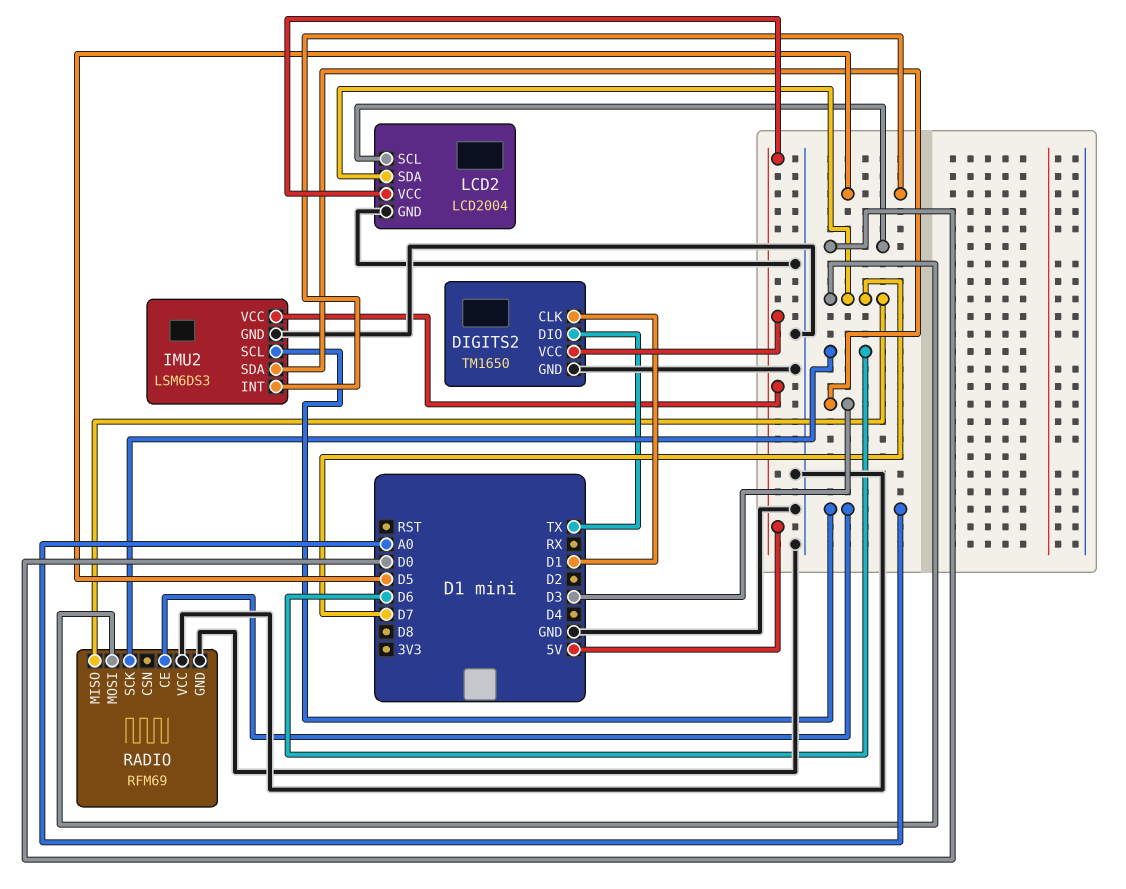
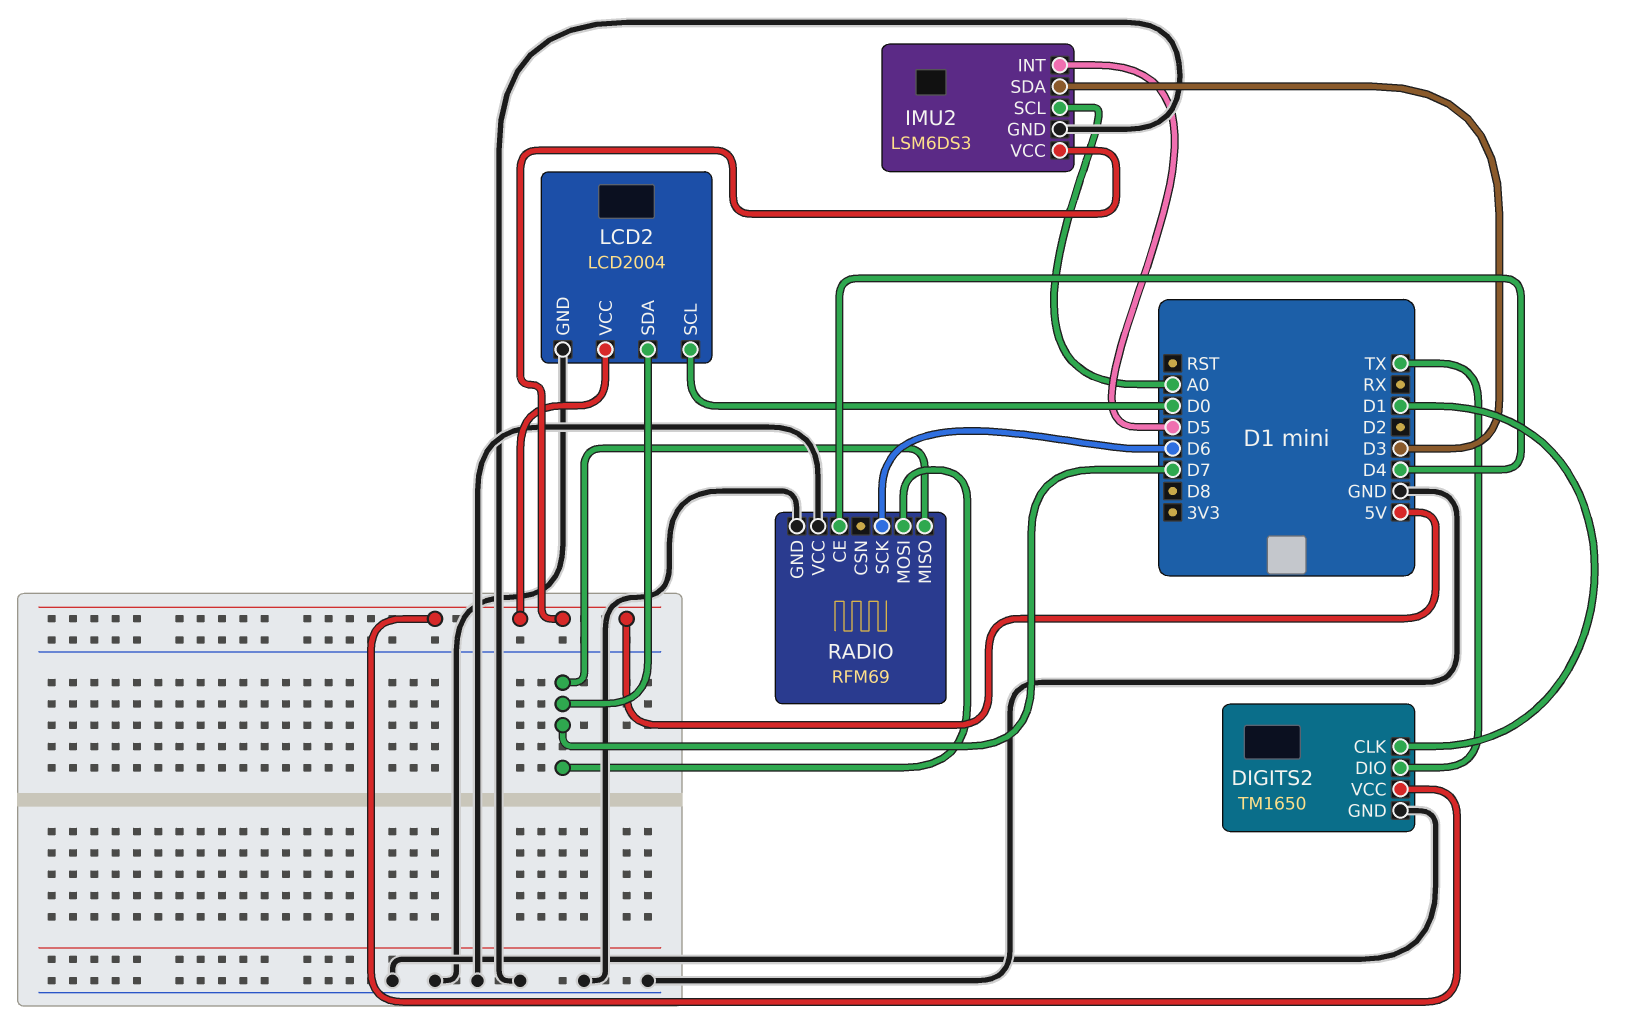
RADIO pin CE: A0 -> D4

